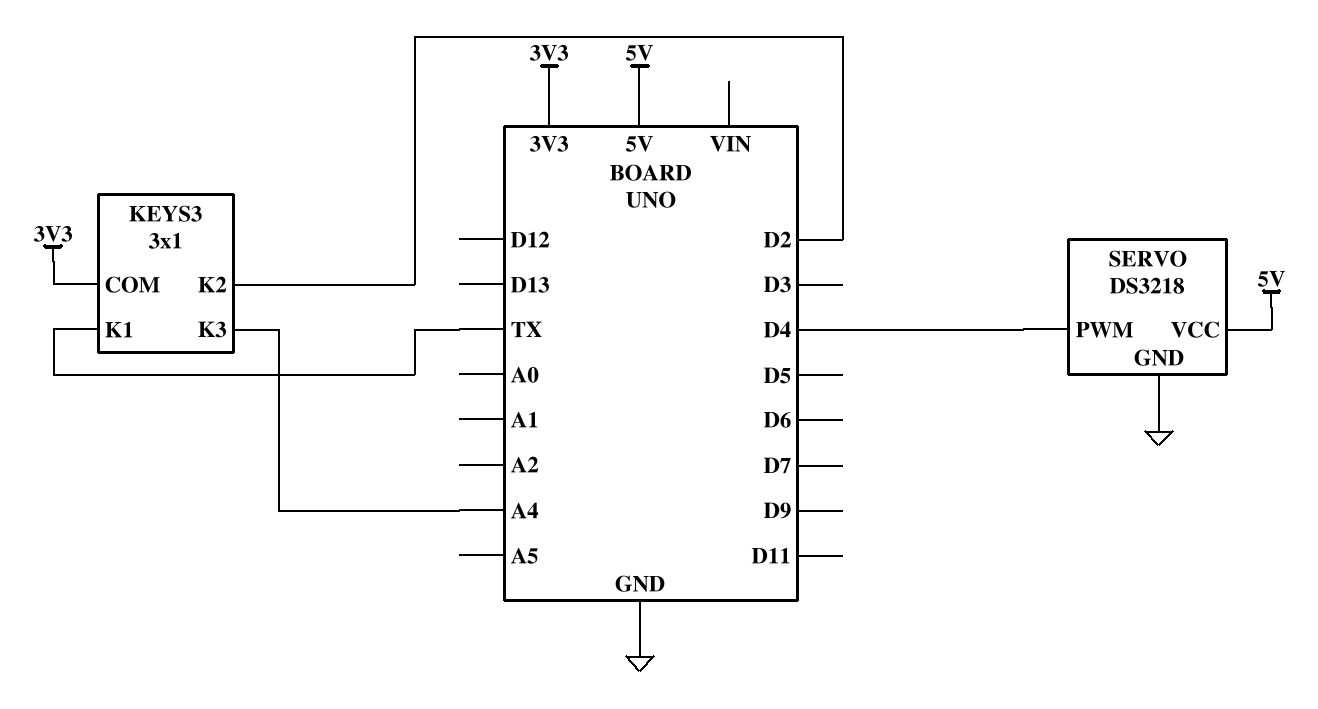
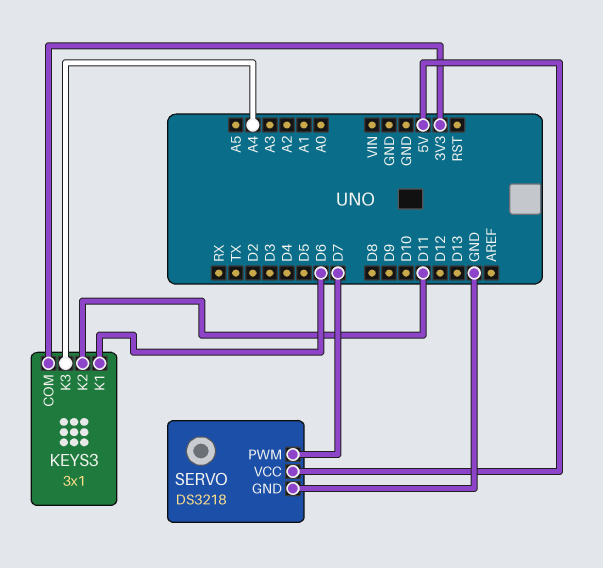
KEYS3 pin K1: TX -> D6
KEYS3 pin K2: D2 -> D11
SERVO pin PWM: D4 -> D7

